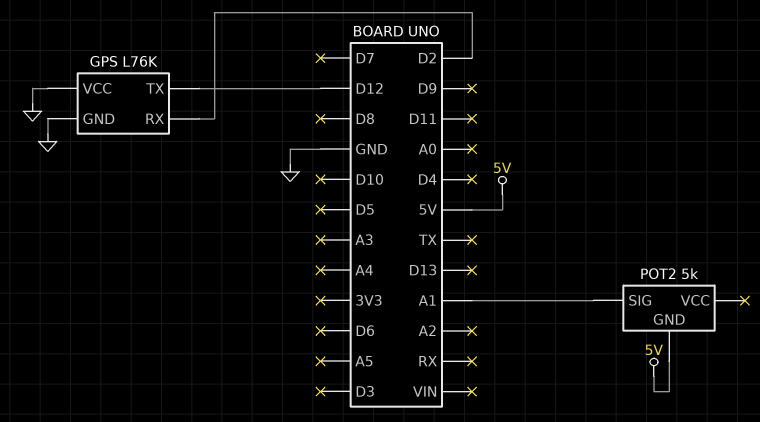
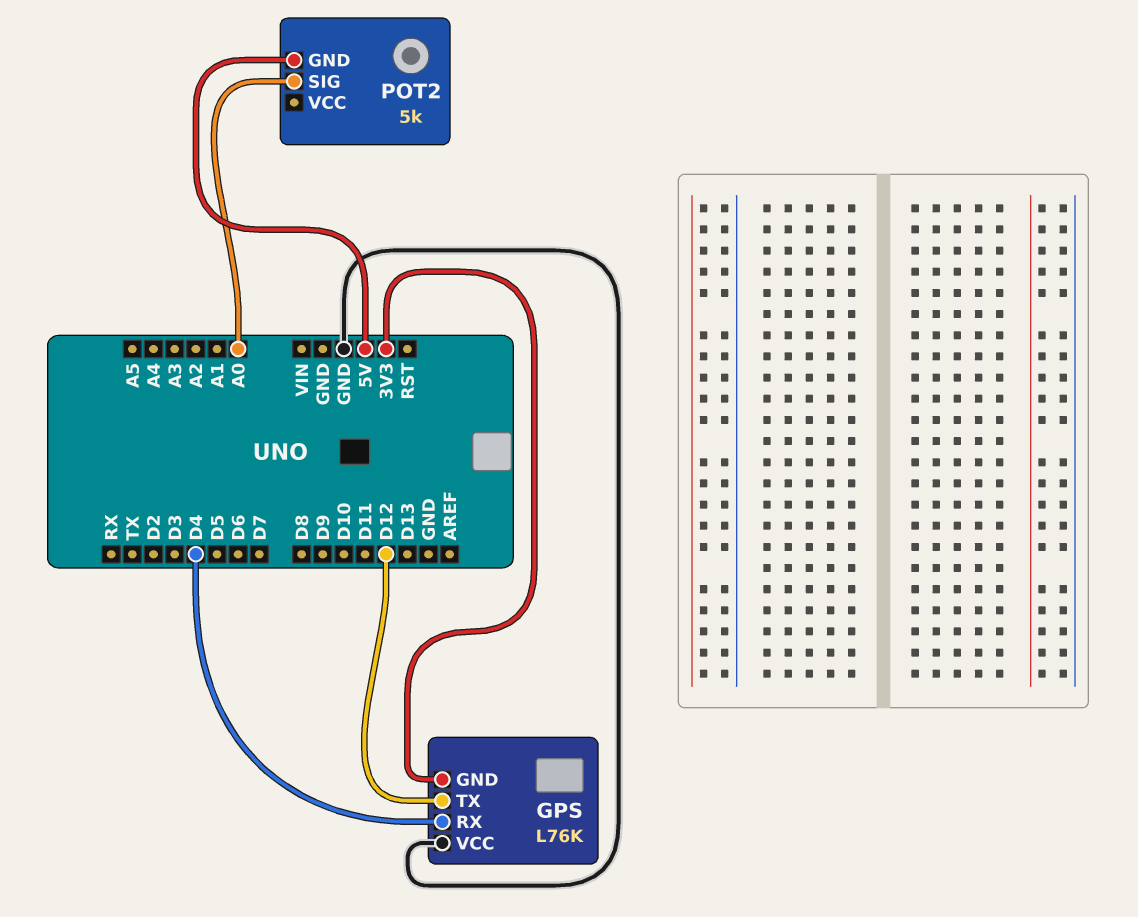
GPS pin GND: GND -> 3V3
GPS pin RX: D2 -> D4
POT2 pin SIG: A1 -> A0

